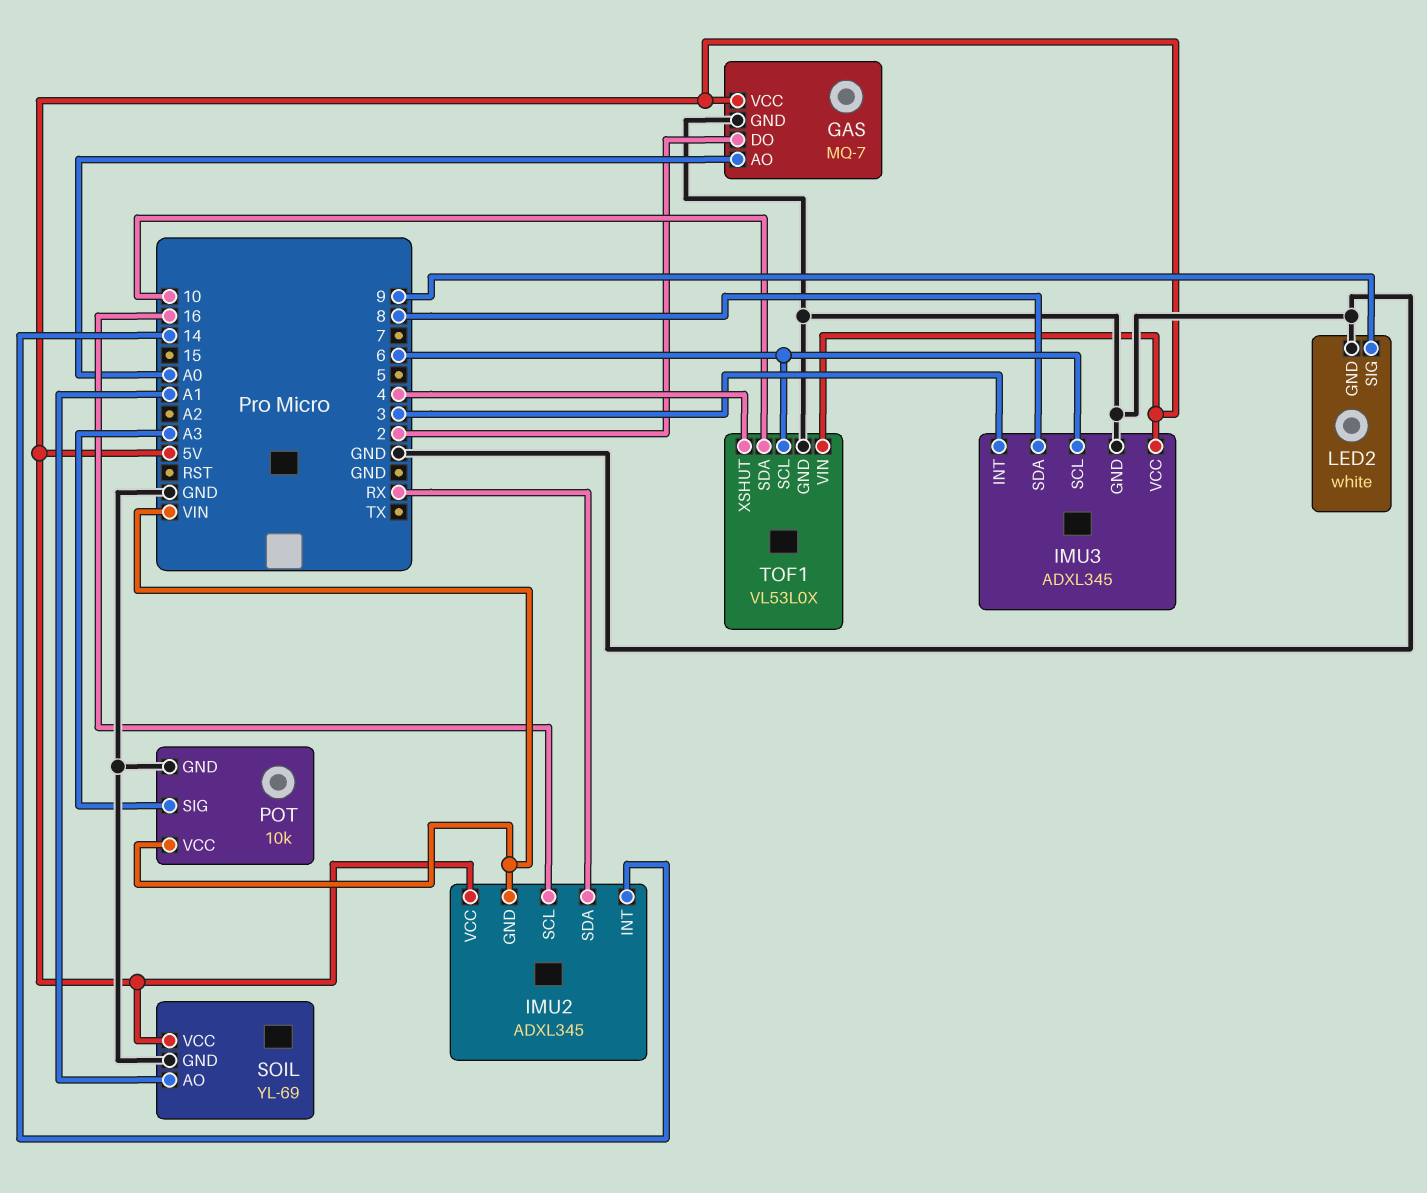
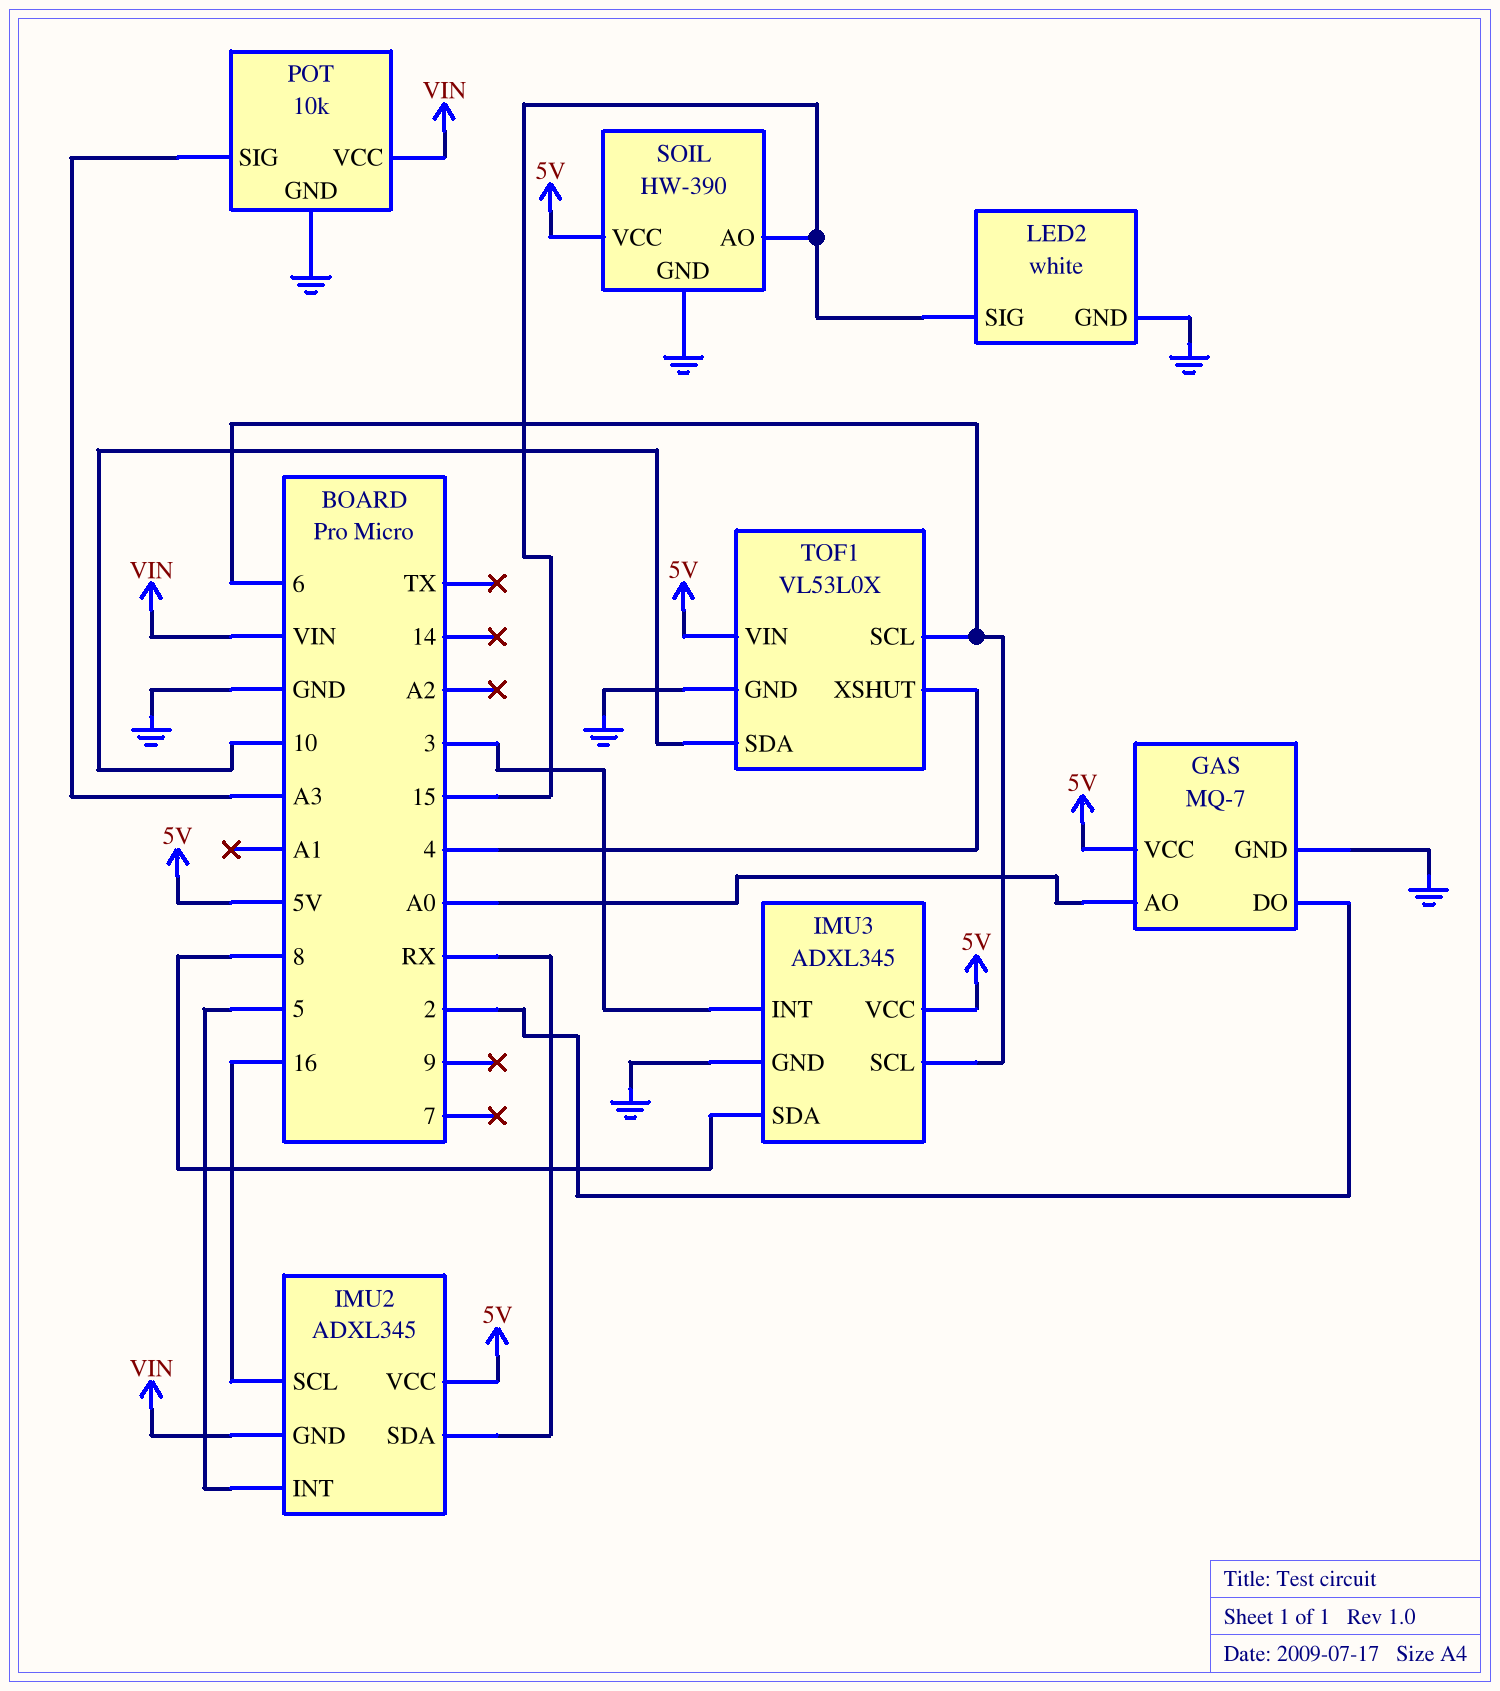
IMU2 pin INT: 14 -> 5
LED2 pin SIG: 9 -> 15
SOIL: YL-69 -> HW-390
SOIL pin AO: A1 -> 15

